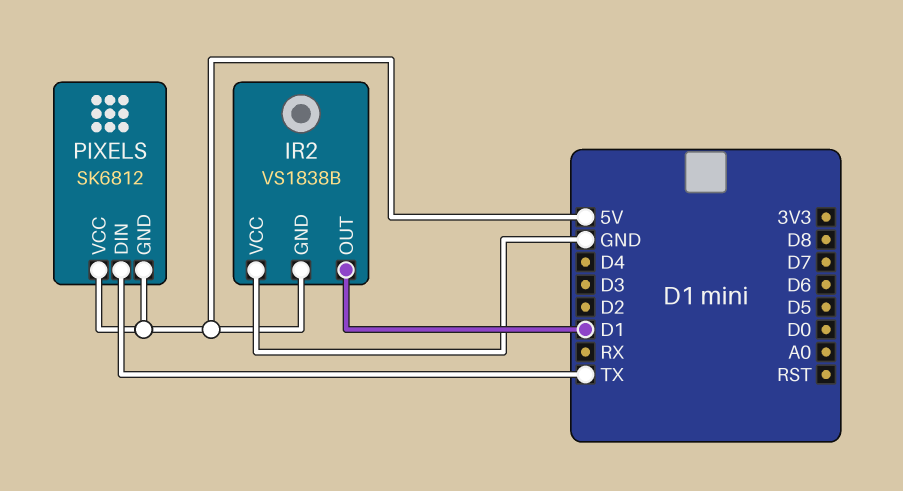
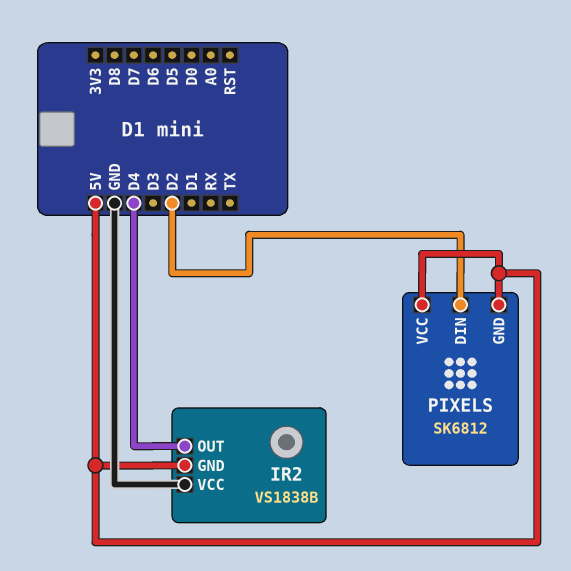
IR2 pin OUT: D1 -> D4
PIXELS pin DIN: TX -> D2

